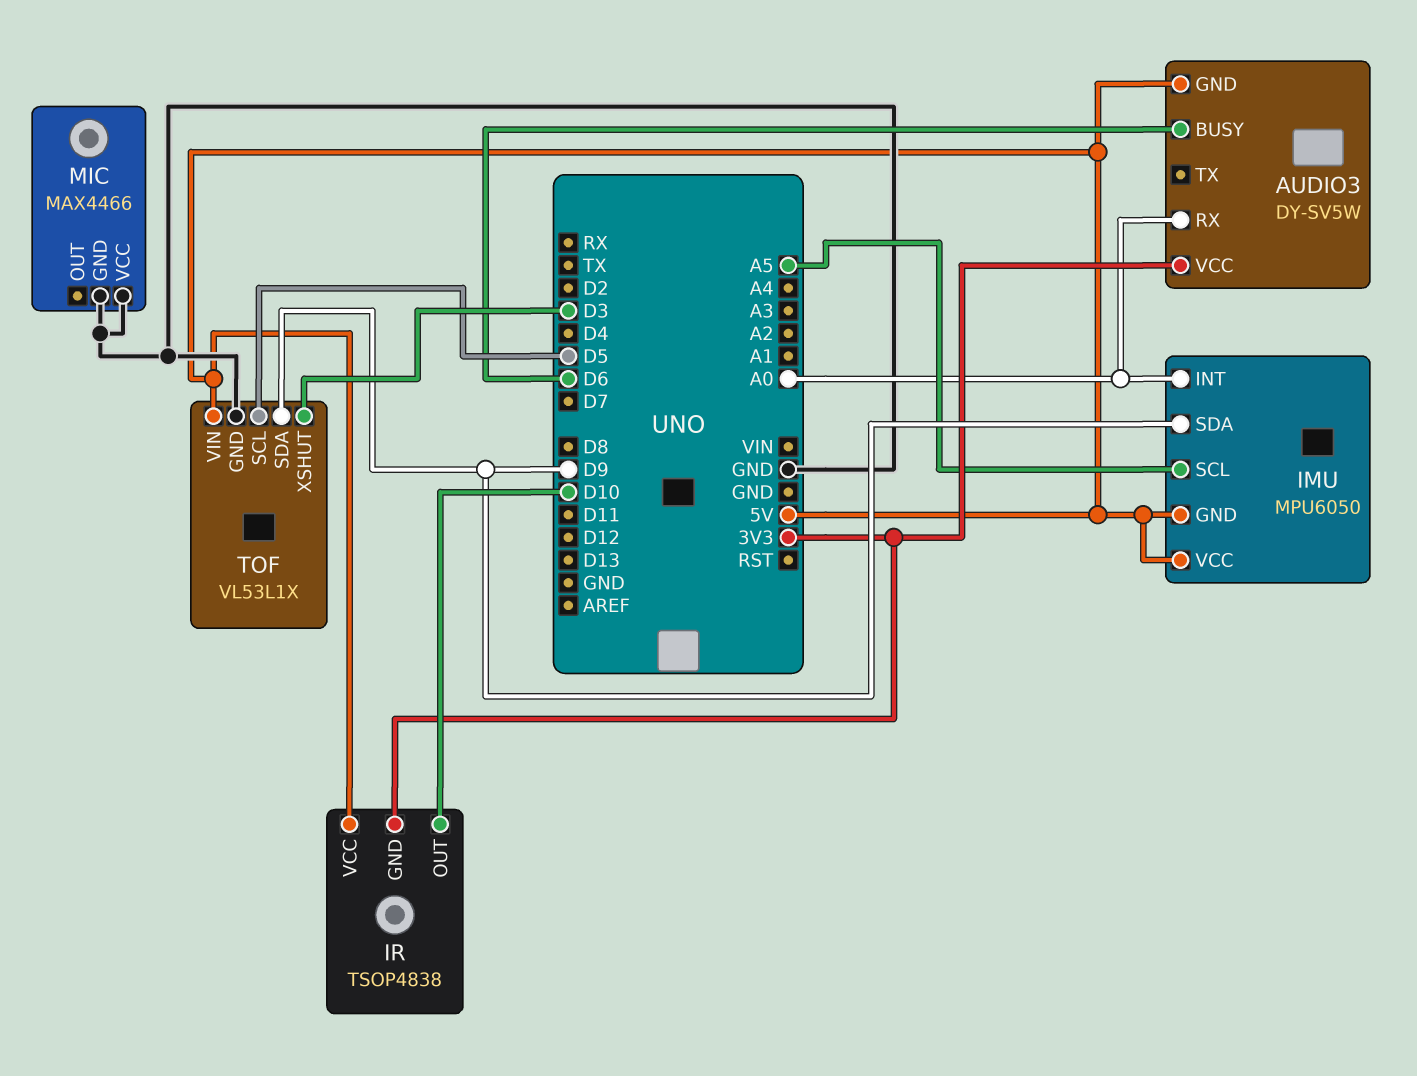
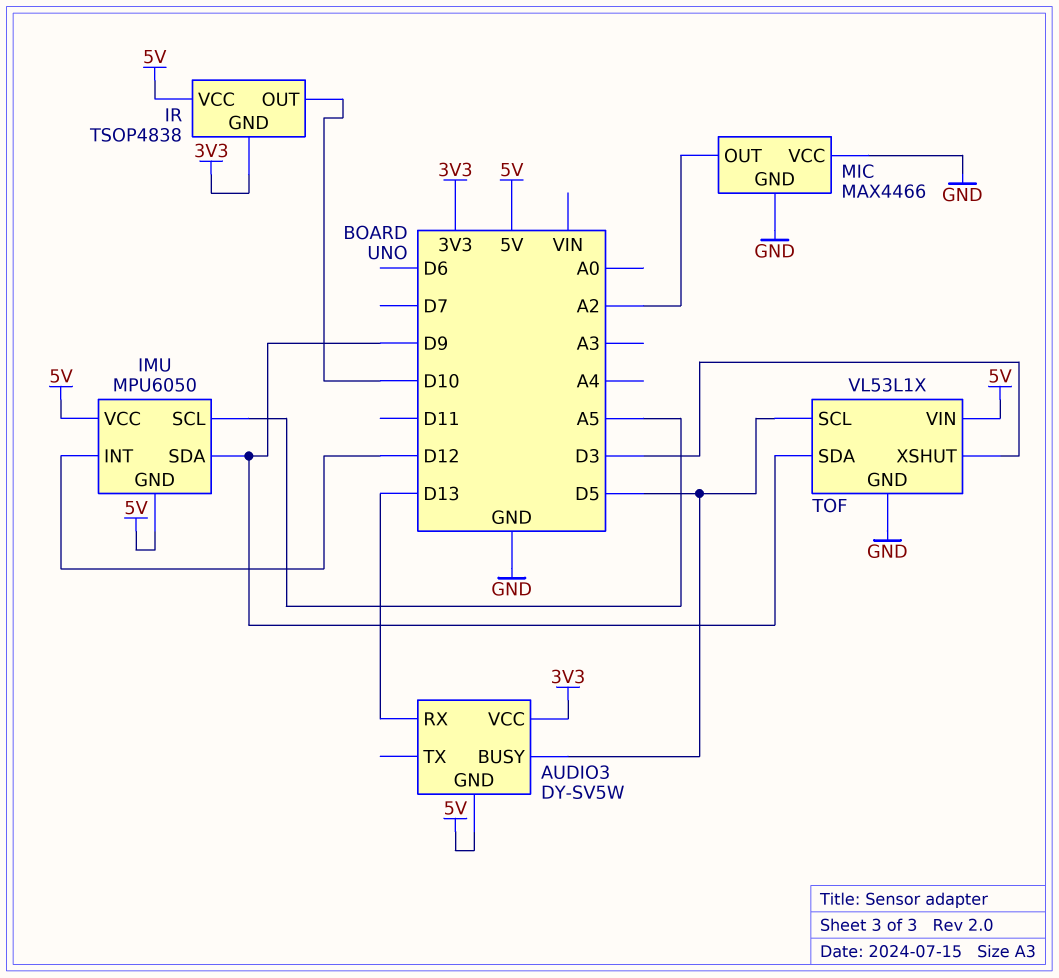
AUDIO3 pin BUSY: D6 -> D5
AUDIO3 pin RX: A0 -> D13
IMU pin INT: A0 -> D12
MIC pin OUT: none -> A2

